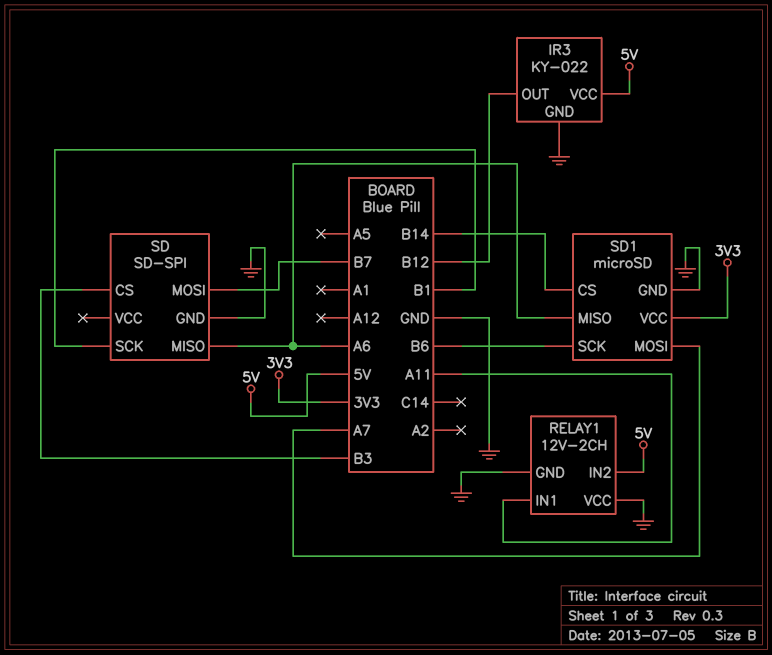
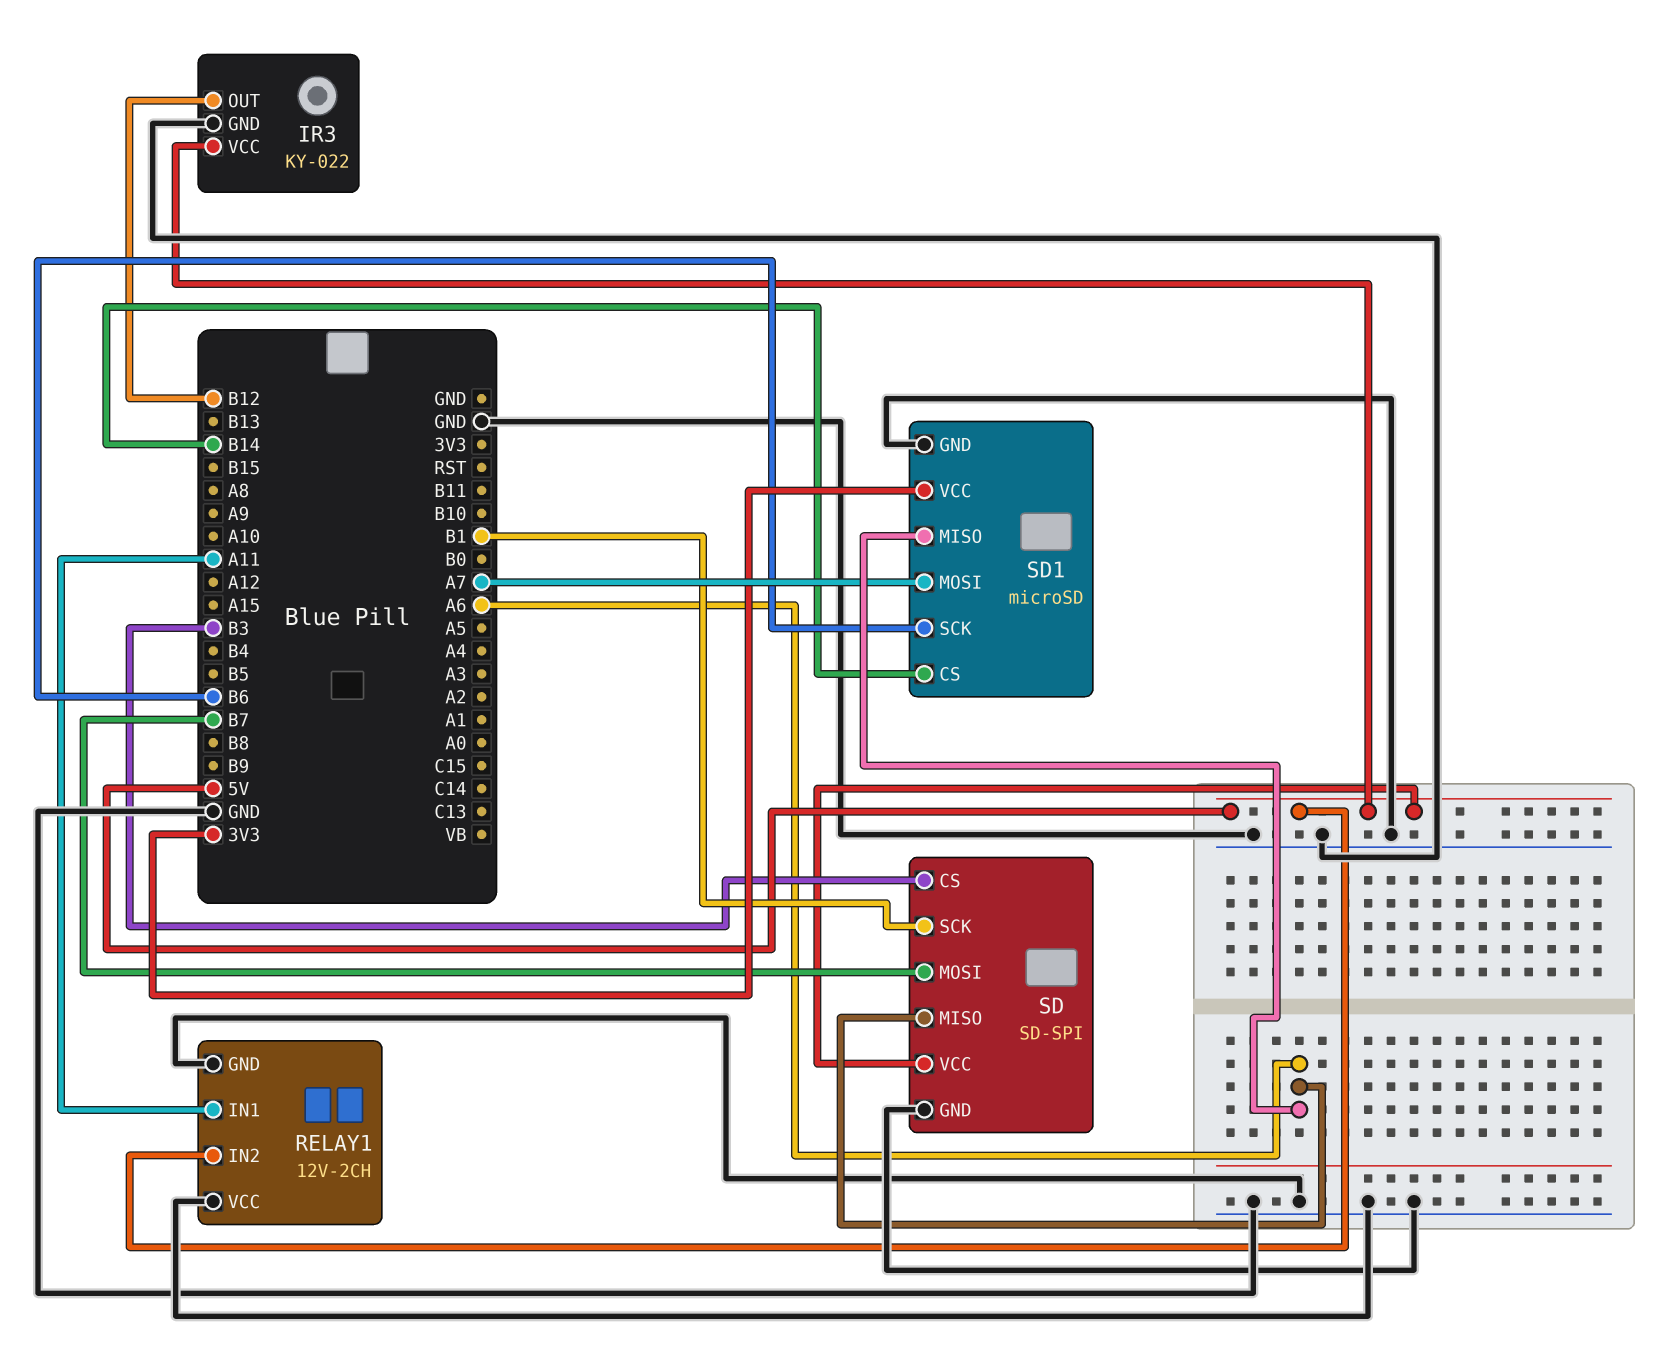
SD pin VCC: none -> 5V

